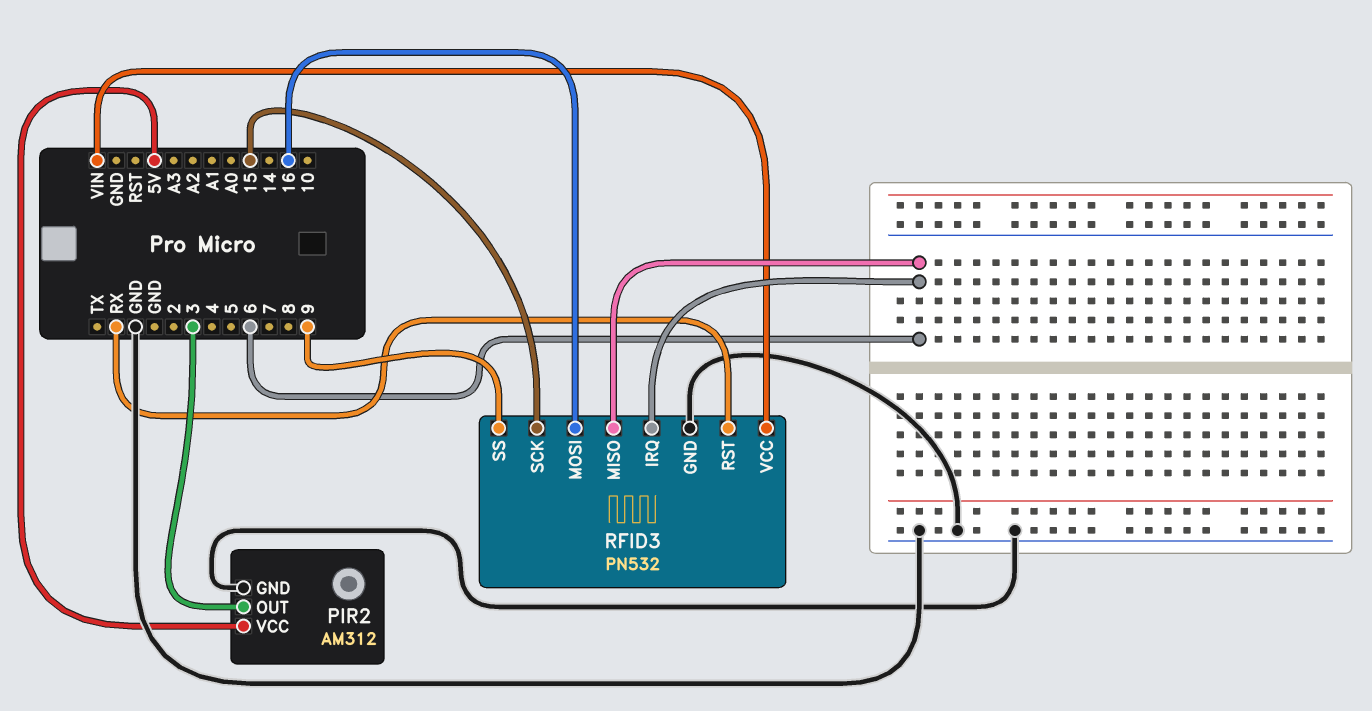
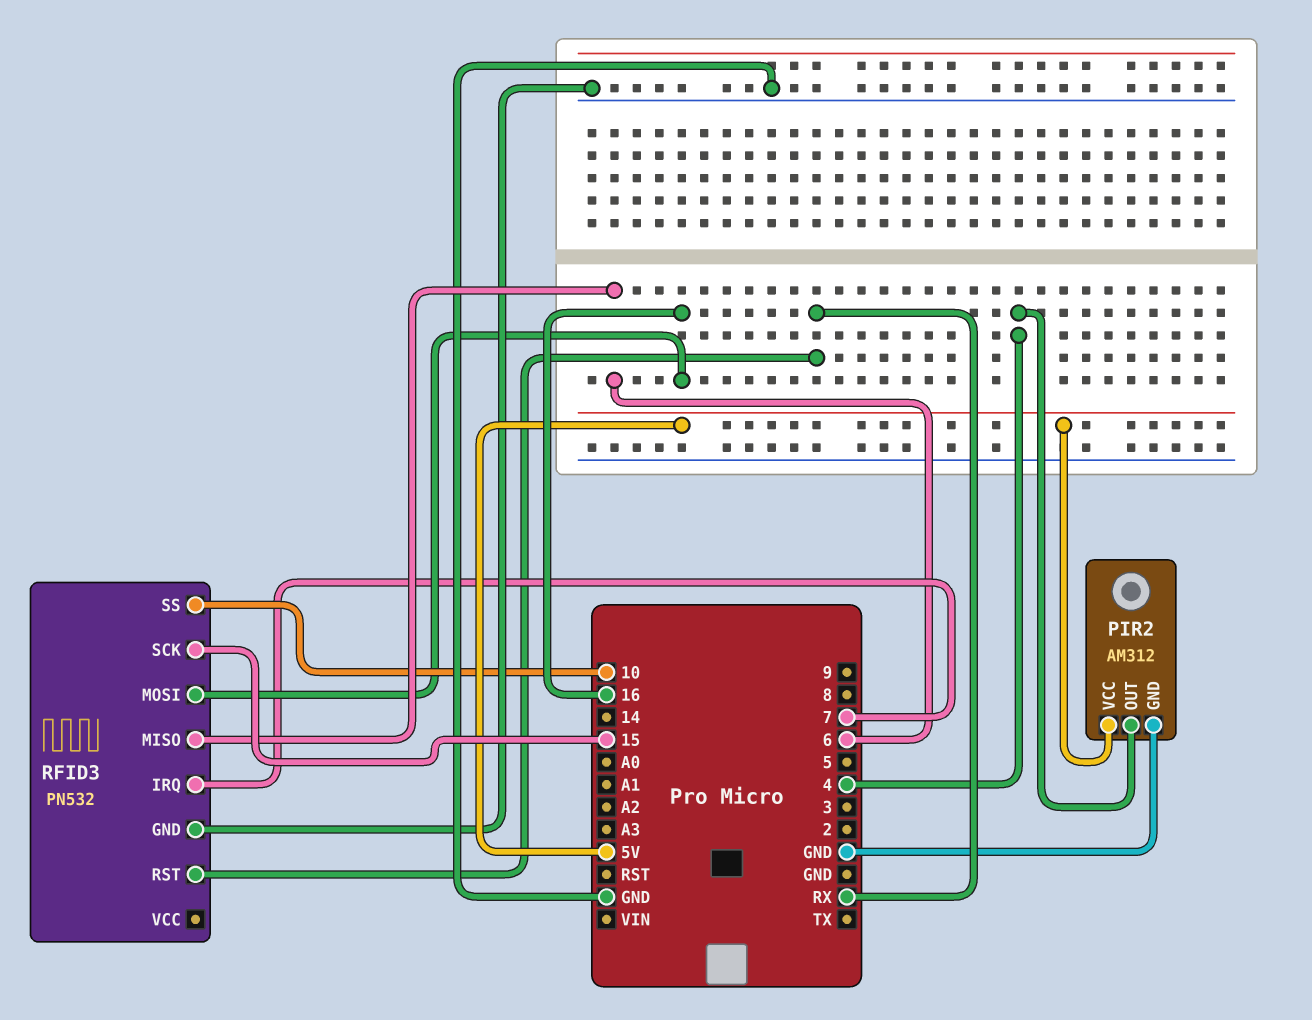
PIR2 pin OUT: 3 -> 4
RFID3 pin IRQ: 6 -> 7
RFID3 pin SS: 9 -> 10
RFID3 pin VCC: VIN -> none

